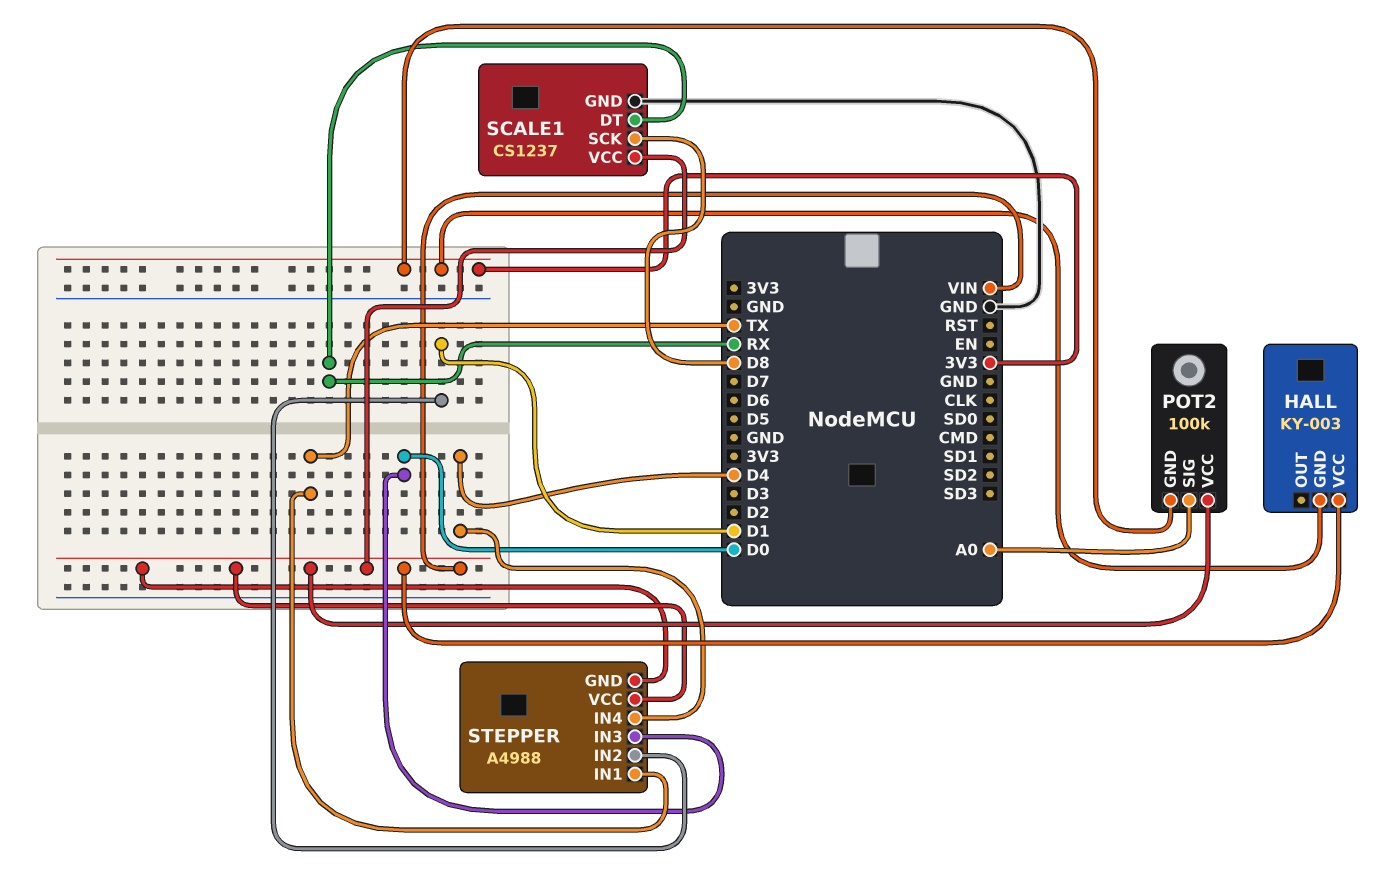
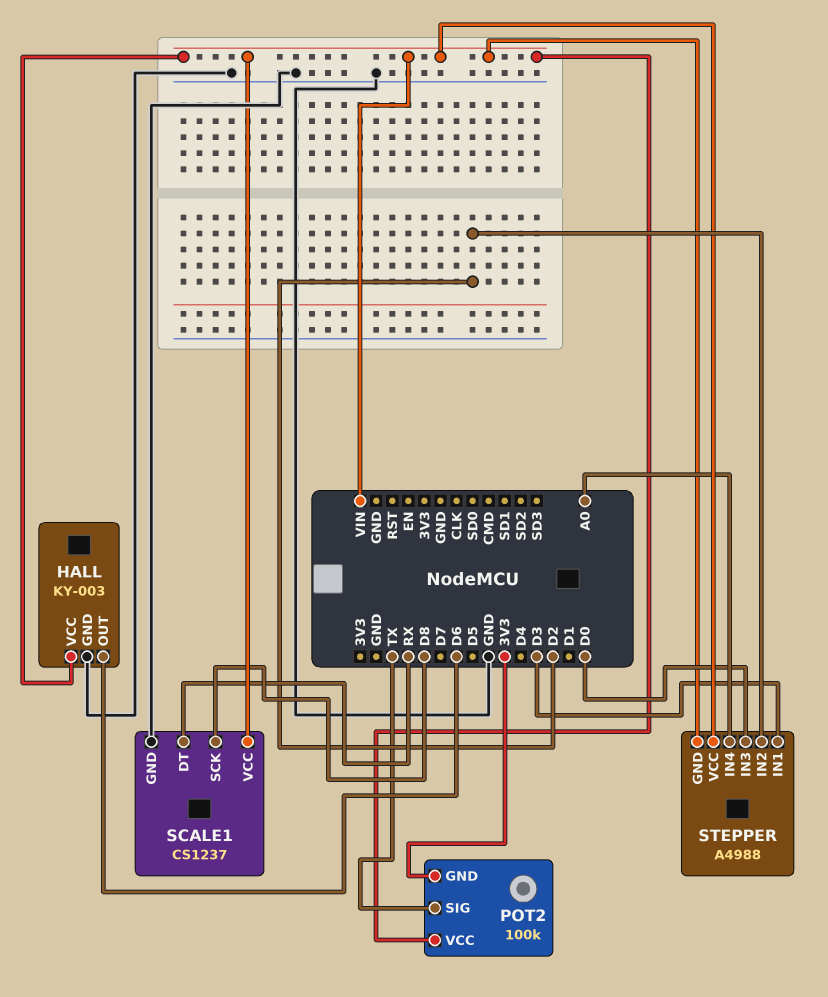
HALL pin GND: 3V3 -> GND
HALL pin OUT: none -> D6
POT2 pin SIG: A0 -> TX
STEPPER pin IN1: TX -> D3
STEPPER pin IN2: D1 -> D2
STEPPER pin IN4: D4 -> A0

